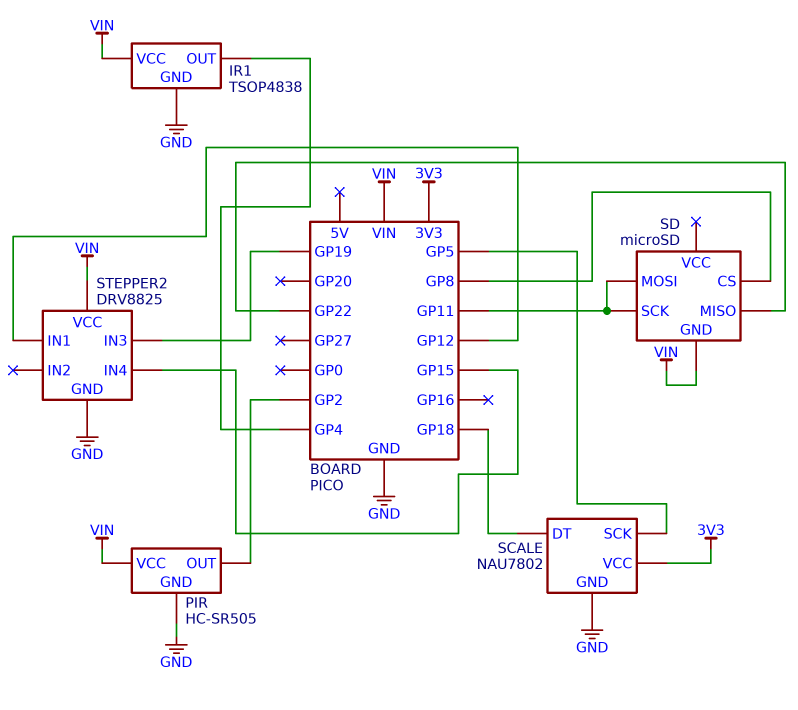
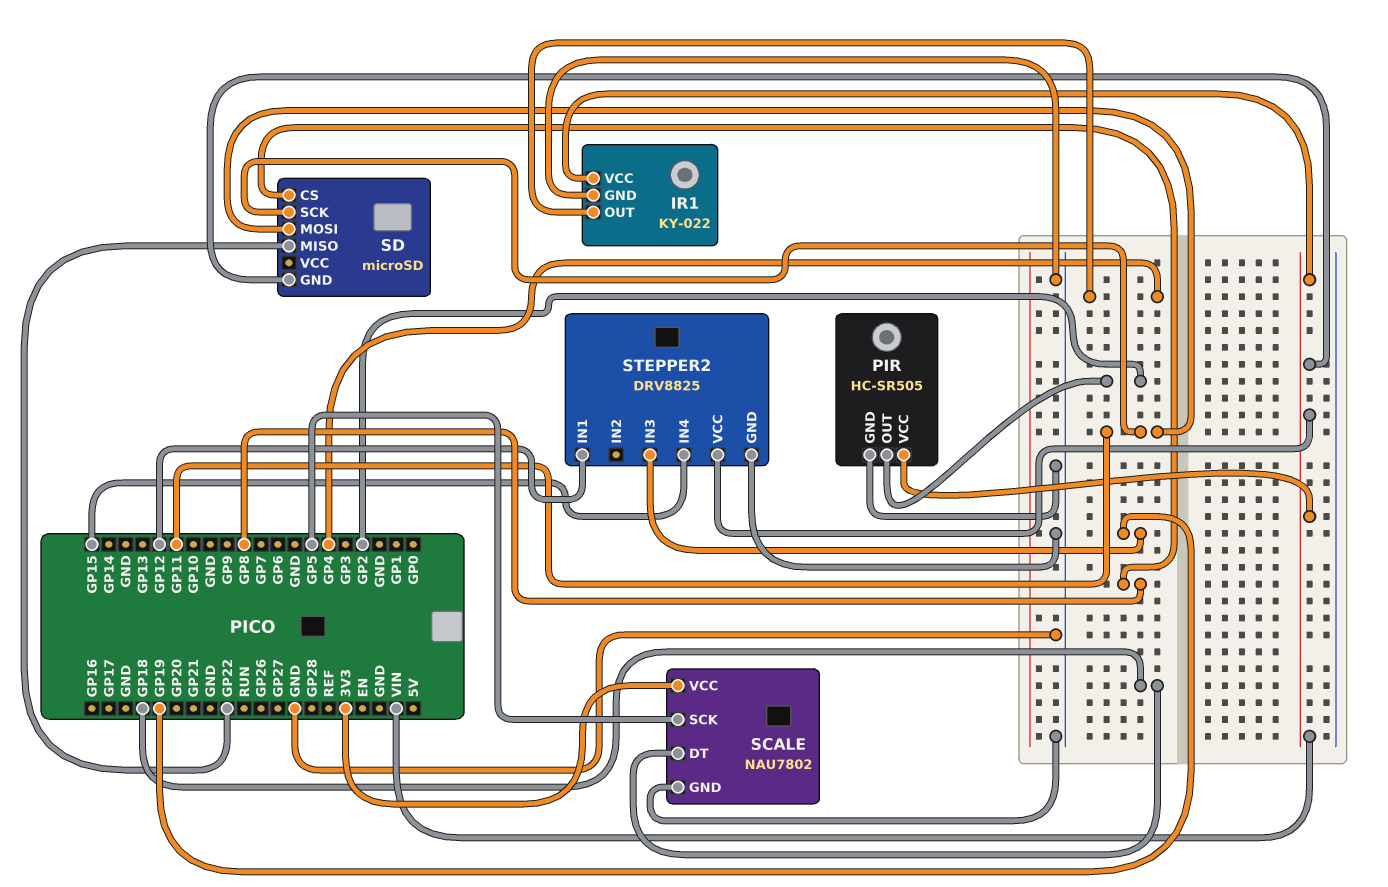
IR1: TSOP4838 -> KY-022

